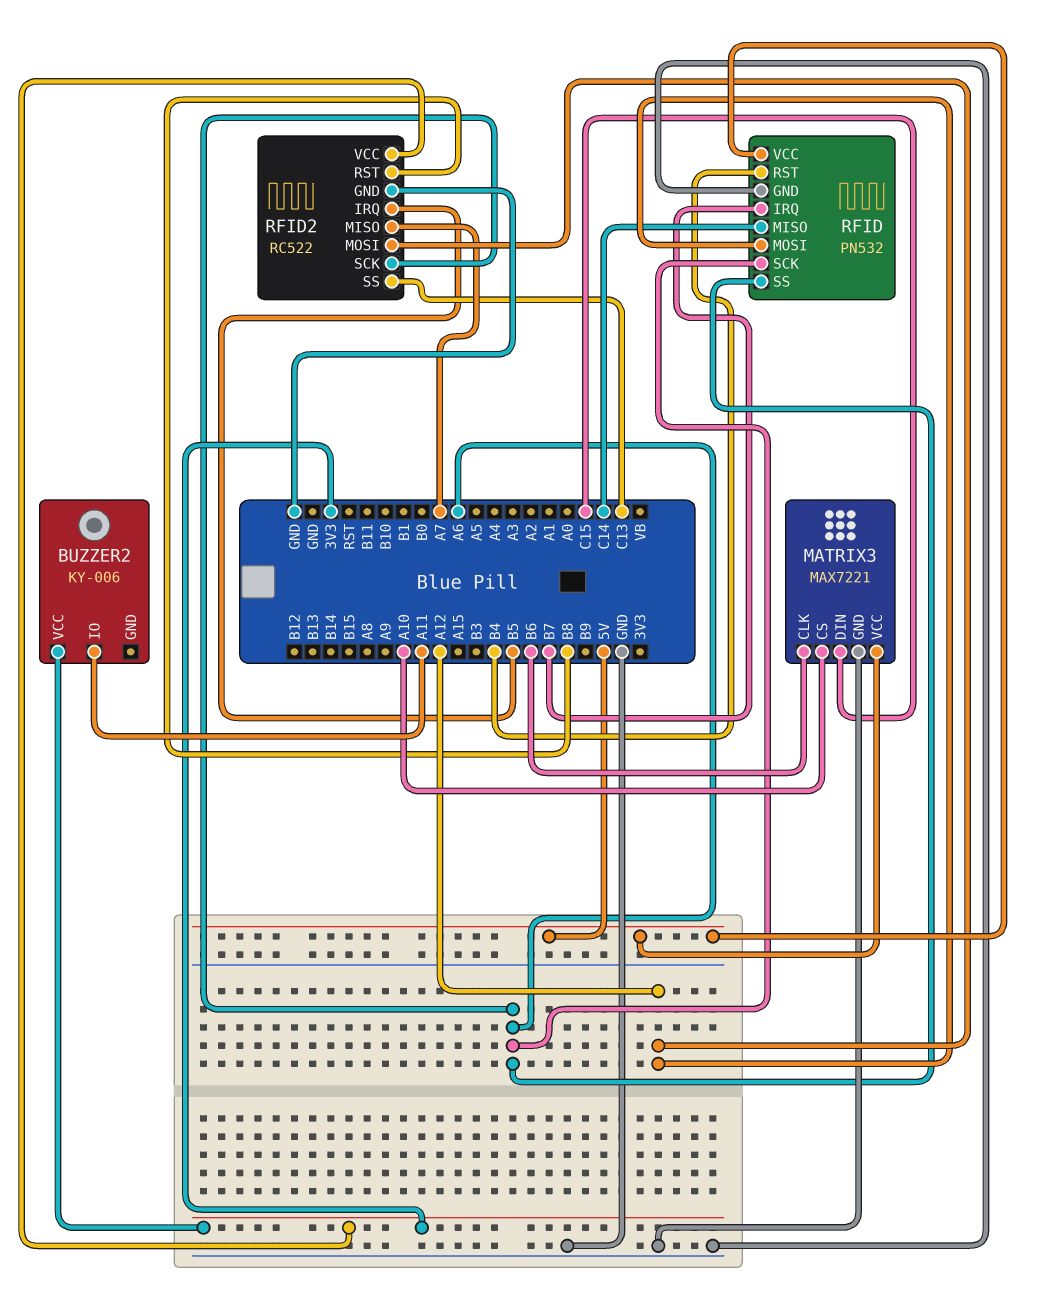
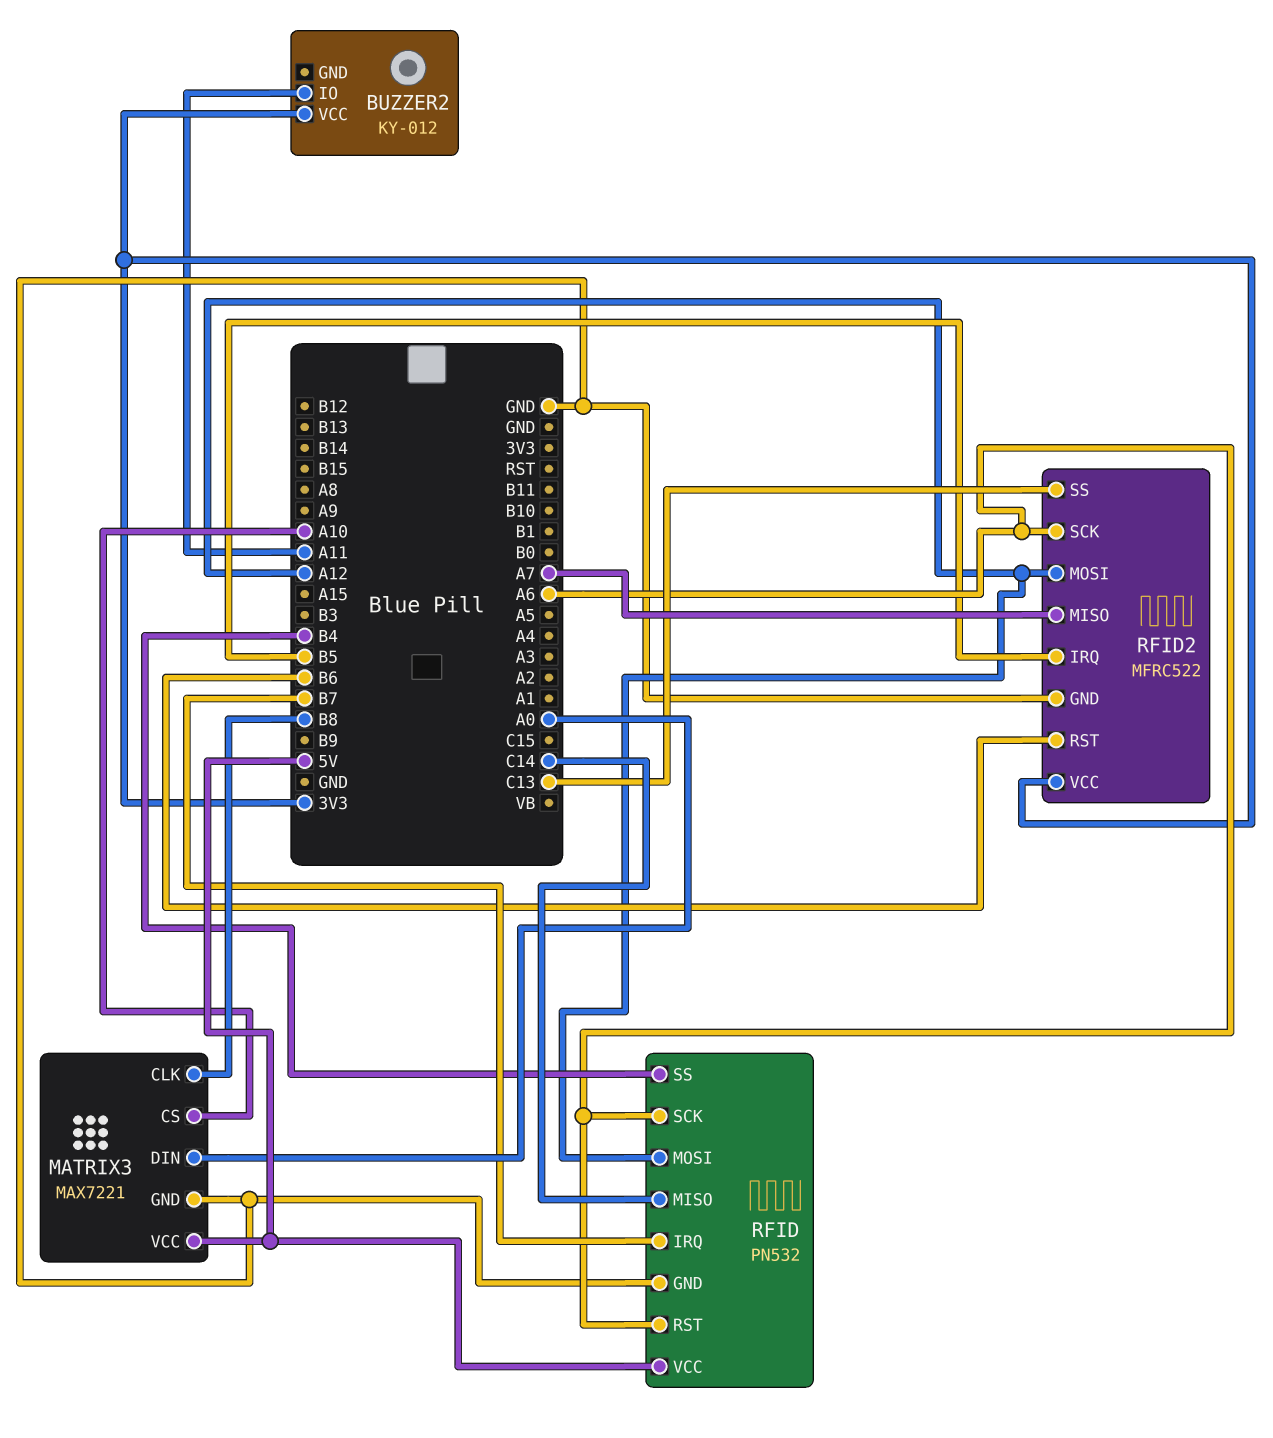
BUZZER2: KY-006 -> KY-012
MATRIX3 pin CLK: B6 -> B8
MATRIX3 pin DIN: C15 -> A0
RFID pin RST: B4 -> A6
RFID pin SS: A6 -> B4
RFID2: RC522 -> MFRC522
RFID2 pin RST: B8 -> B6

